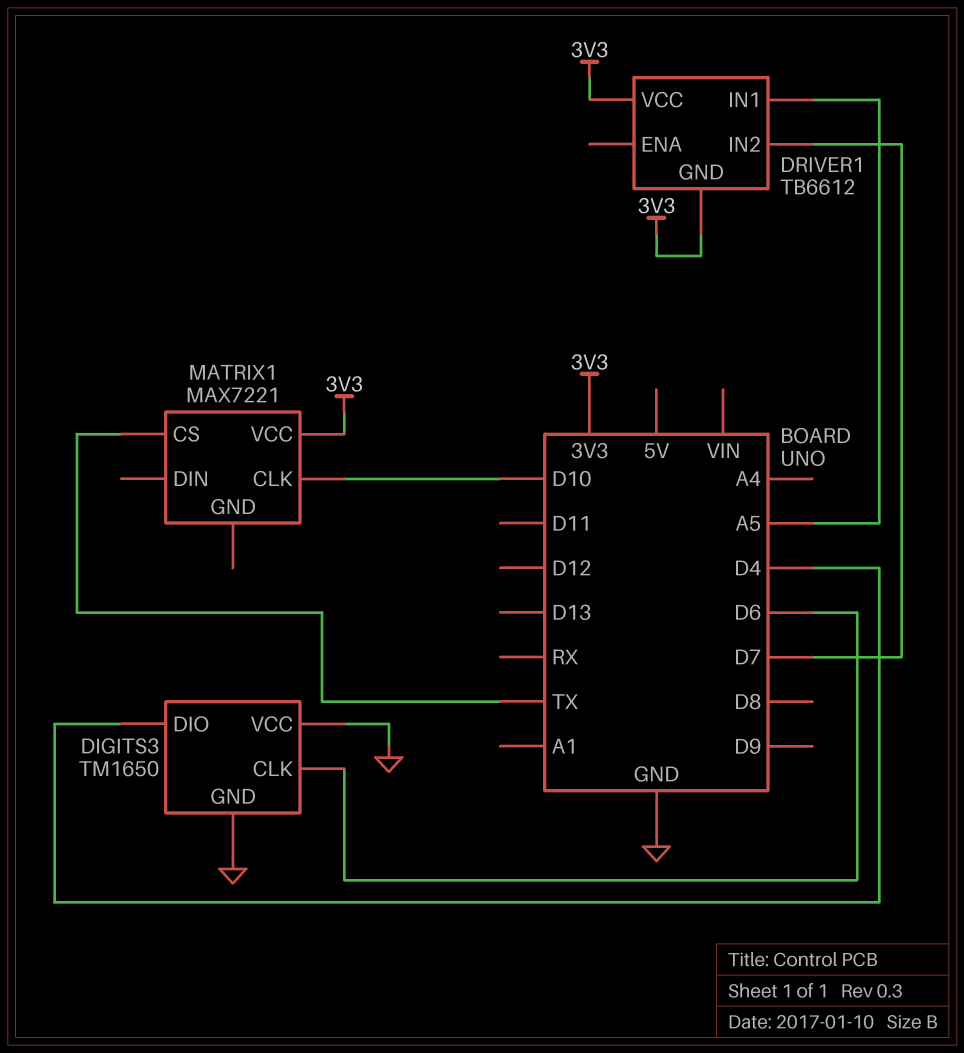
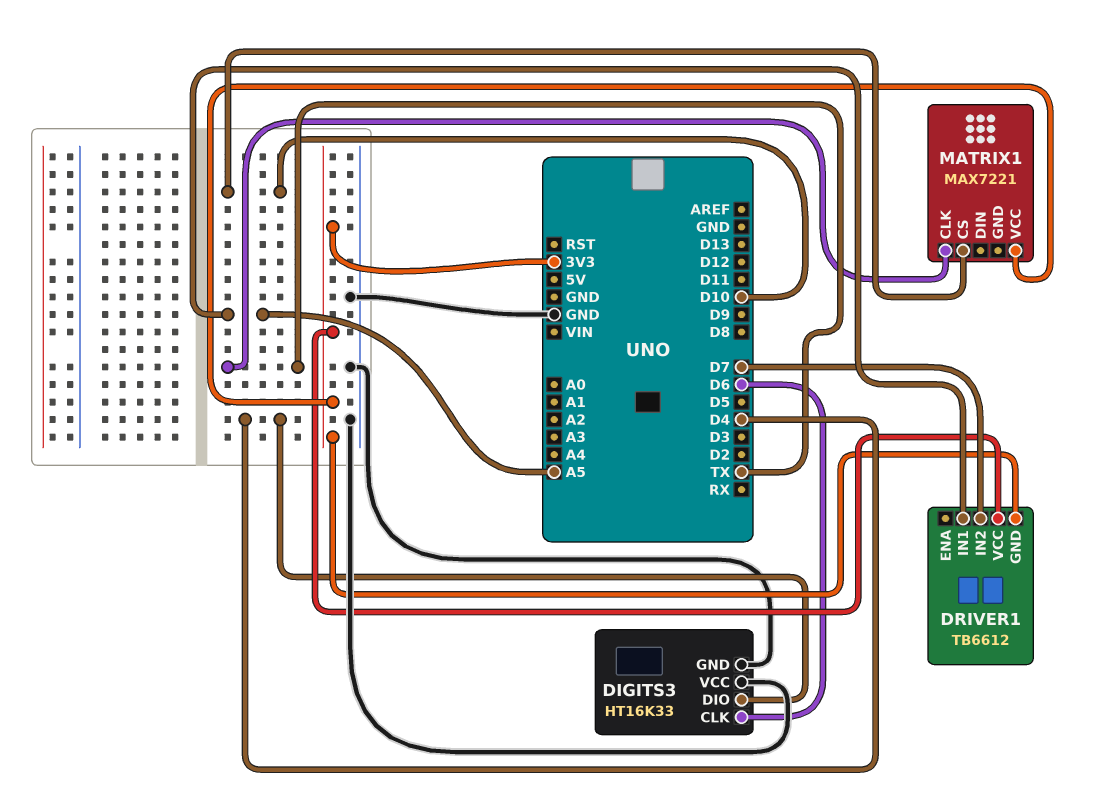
DIGITS3: TM1650 -> HT16K33
MATRIX1 pin CLK: D10 -> TX
MATRIX1 pin CS: TX -> D10

